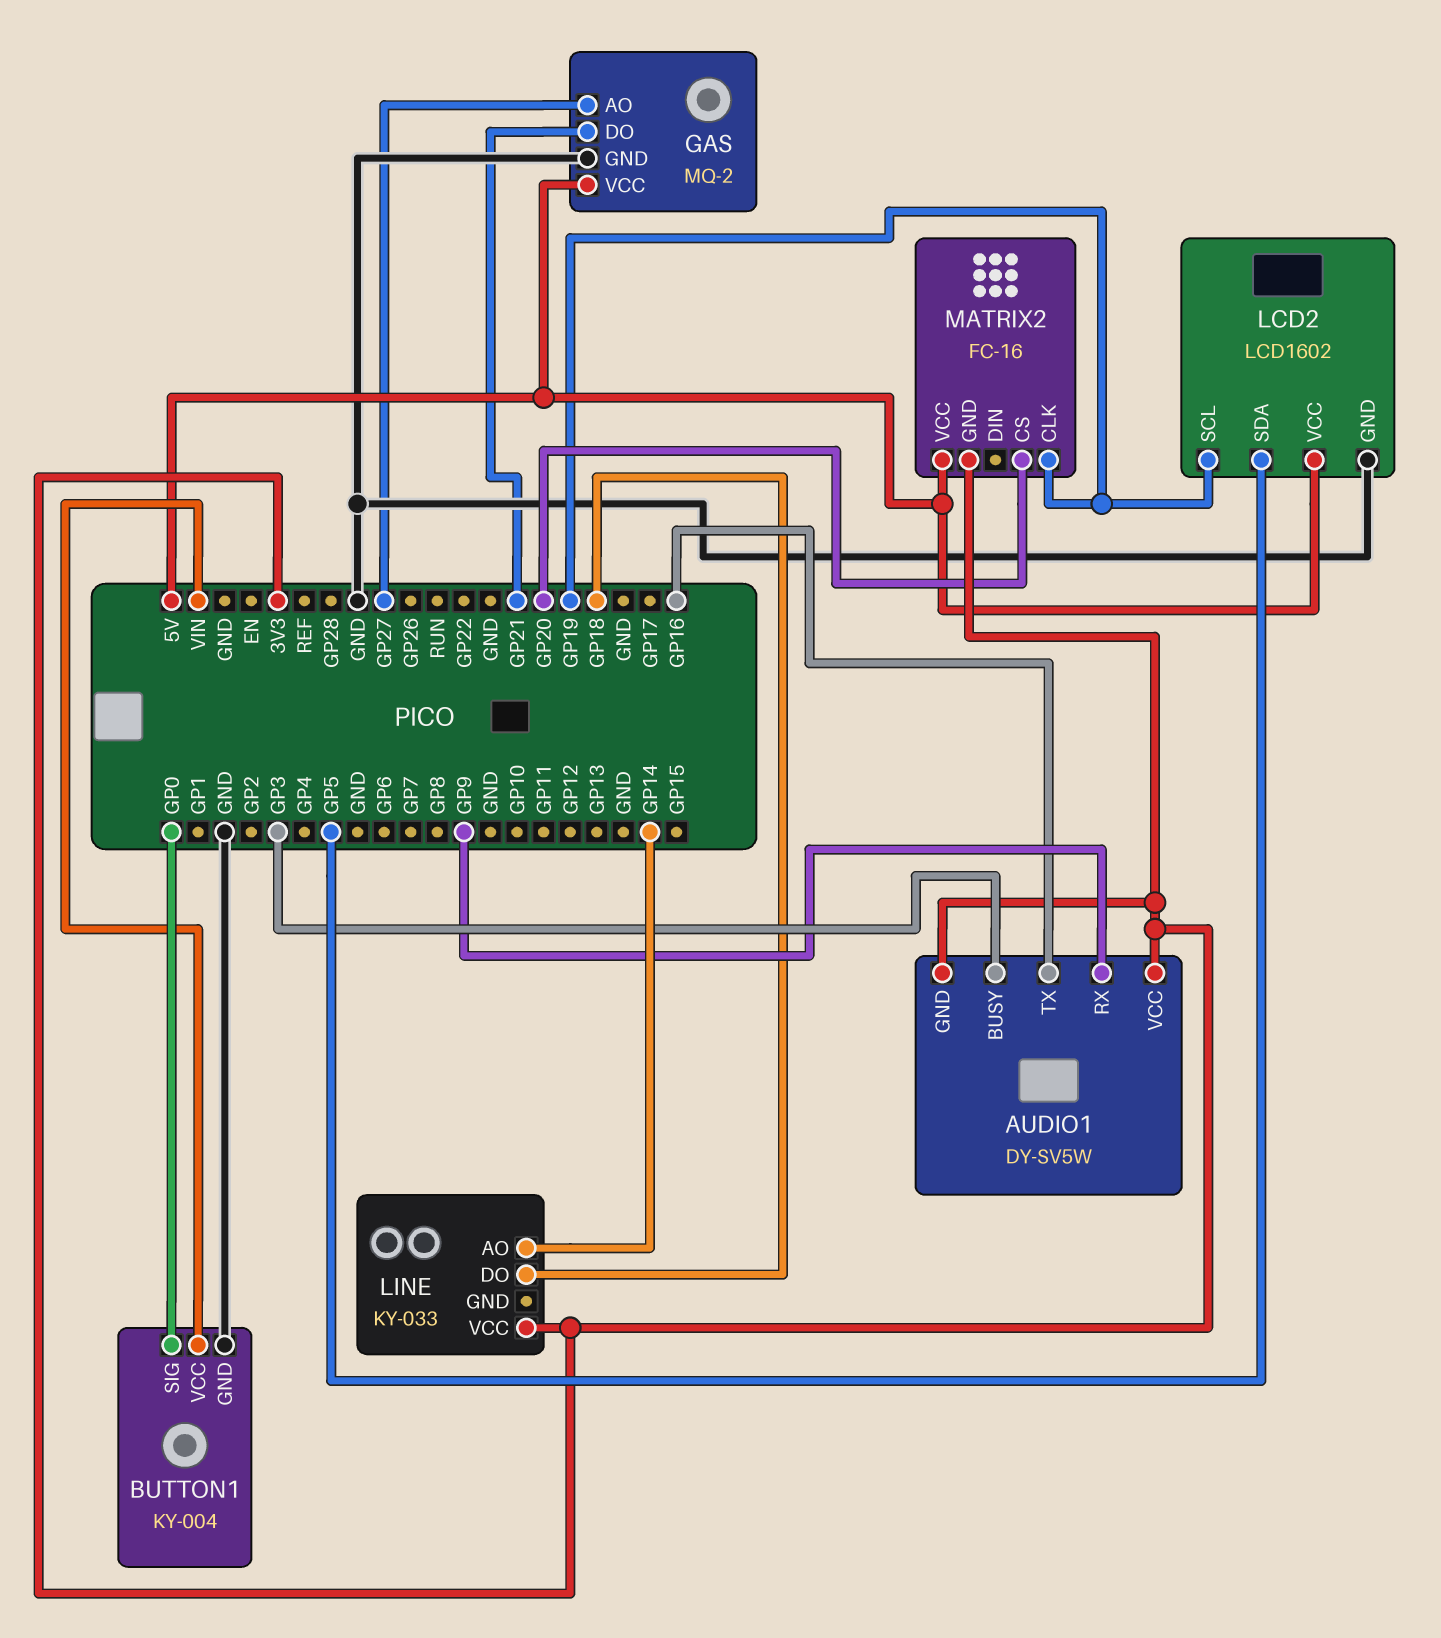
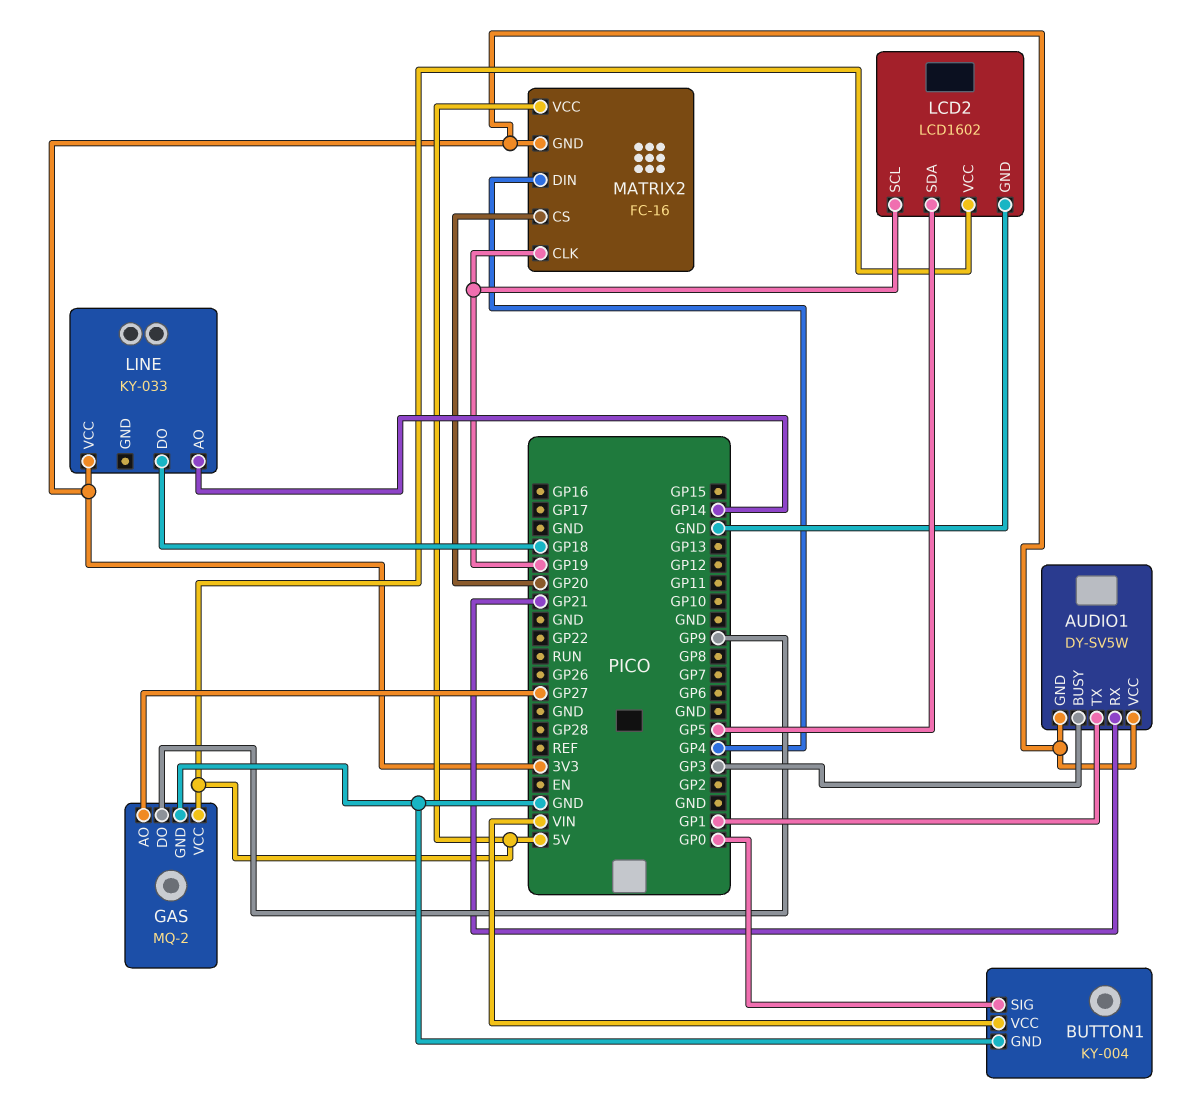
AUDIO1 pin RX: GP9 -> GP21
AUDIO1 pin TX: GP16 -> GP1
GAS pin DO: GP21 -> GP9
MATRIX2 pin DIN: none -> GP4

